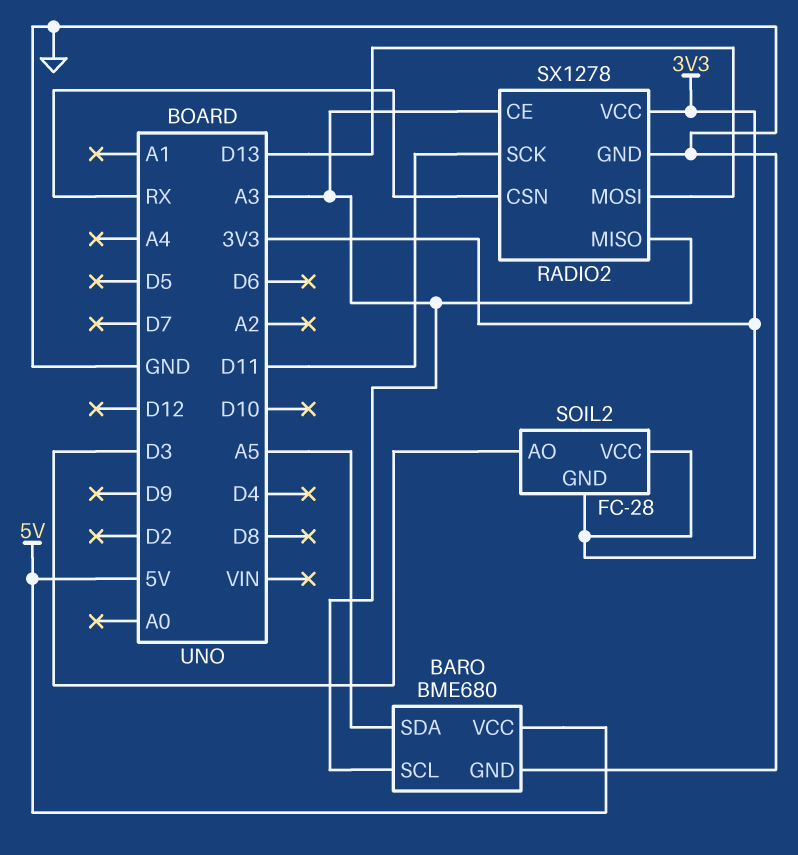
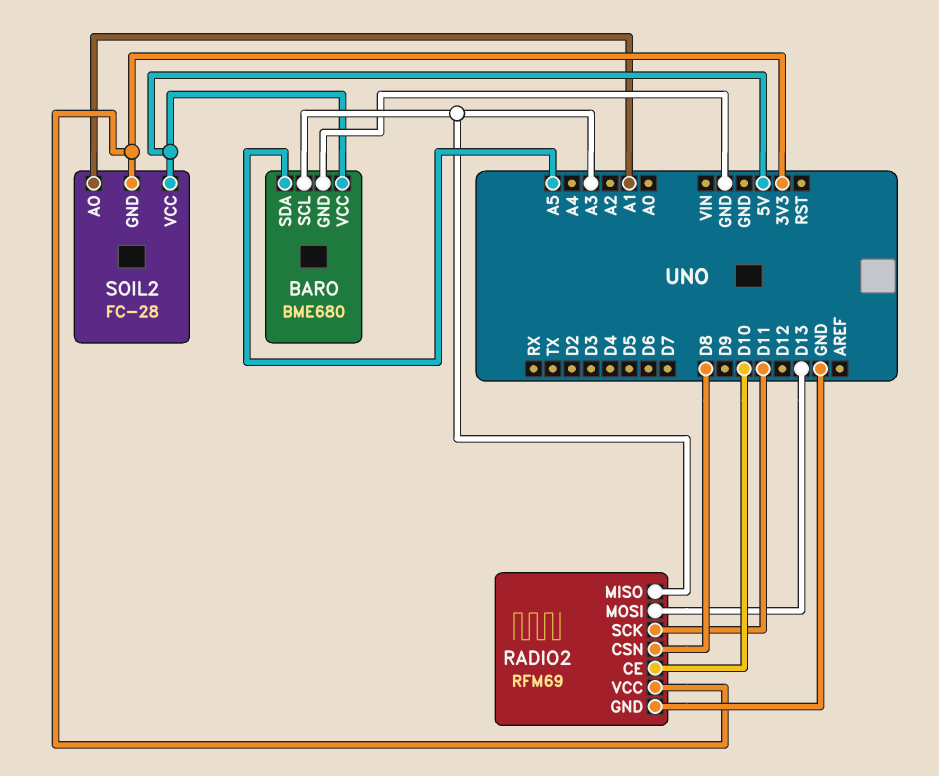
RADIO2: SX1278 -> RFM69
RADIO2 pin CE: A3 -> D10
RADIO2 pin CSN: RX -> D8
SOIL2 pin AO: D3 -> A1
SOIL2 pin VCC: 3V3 -> 5V

